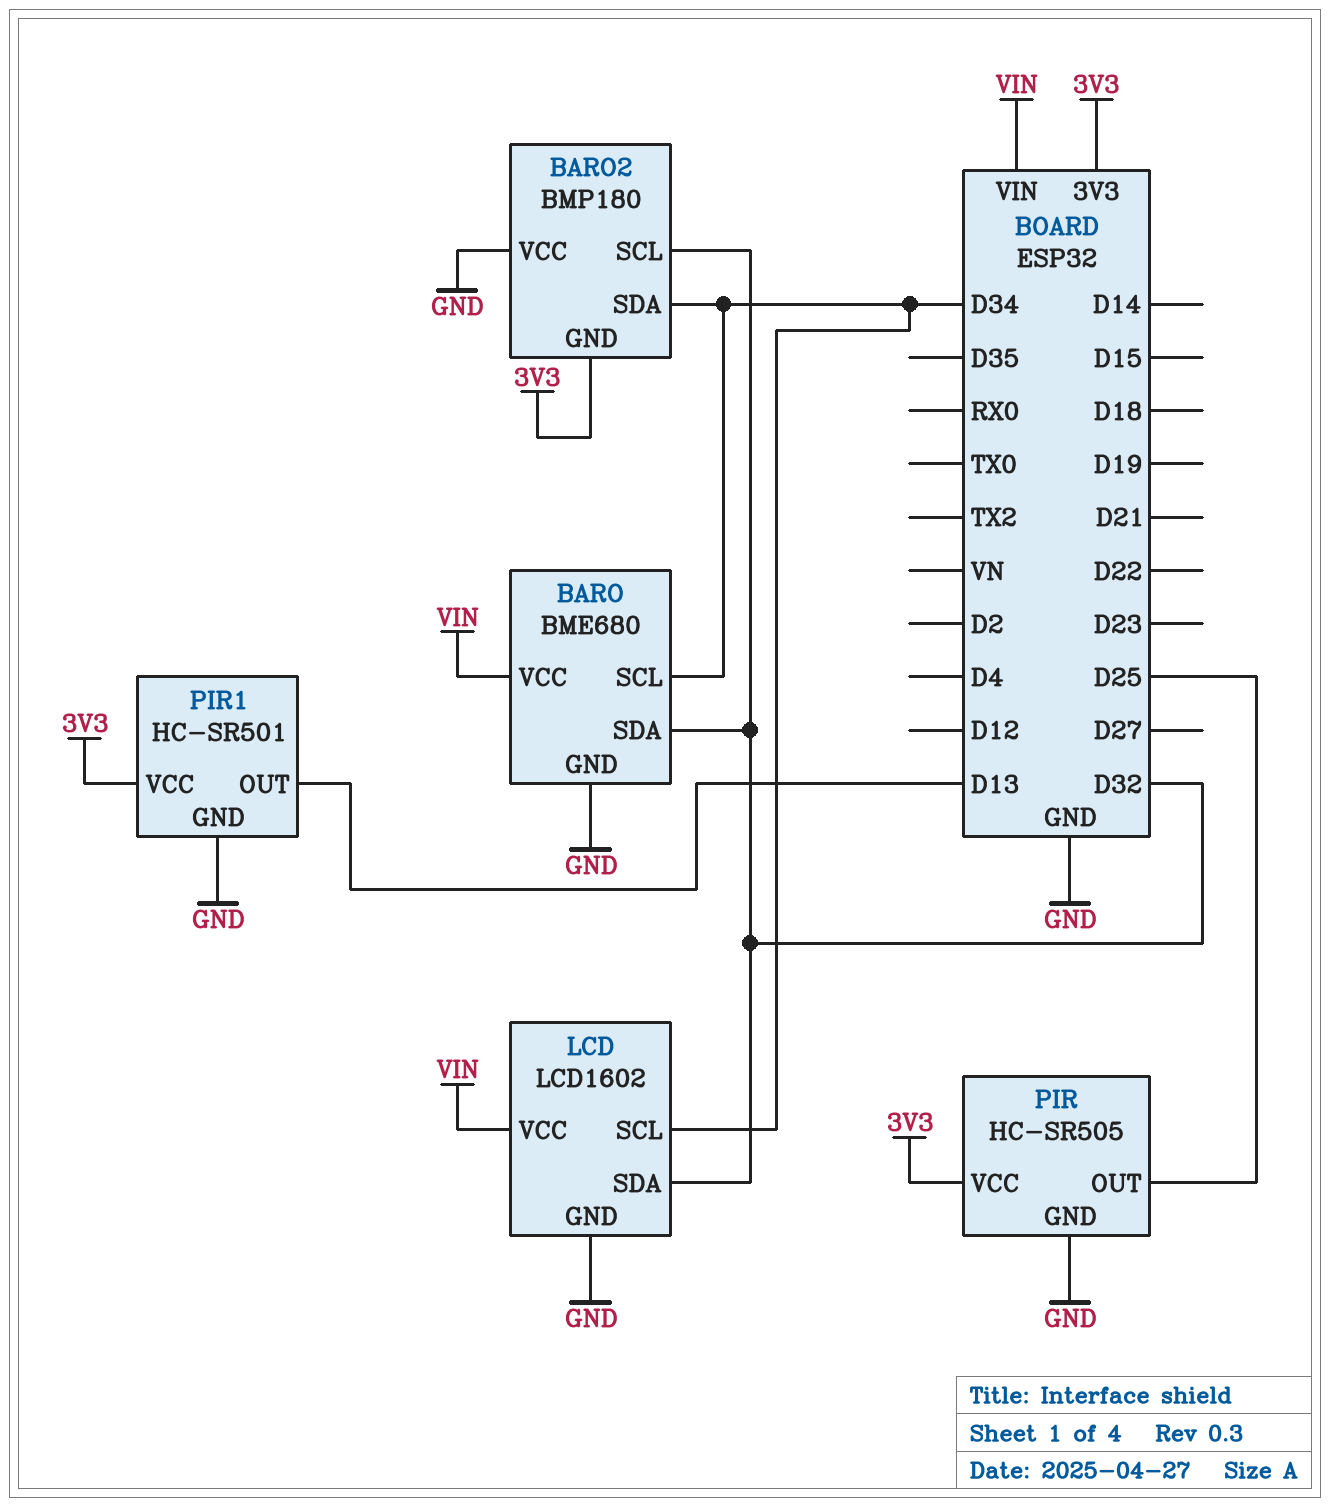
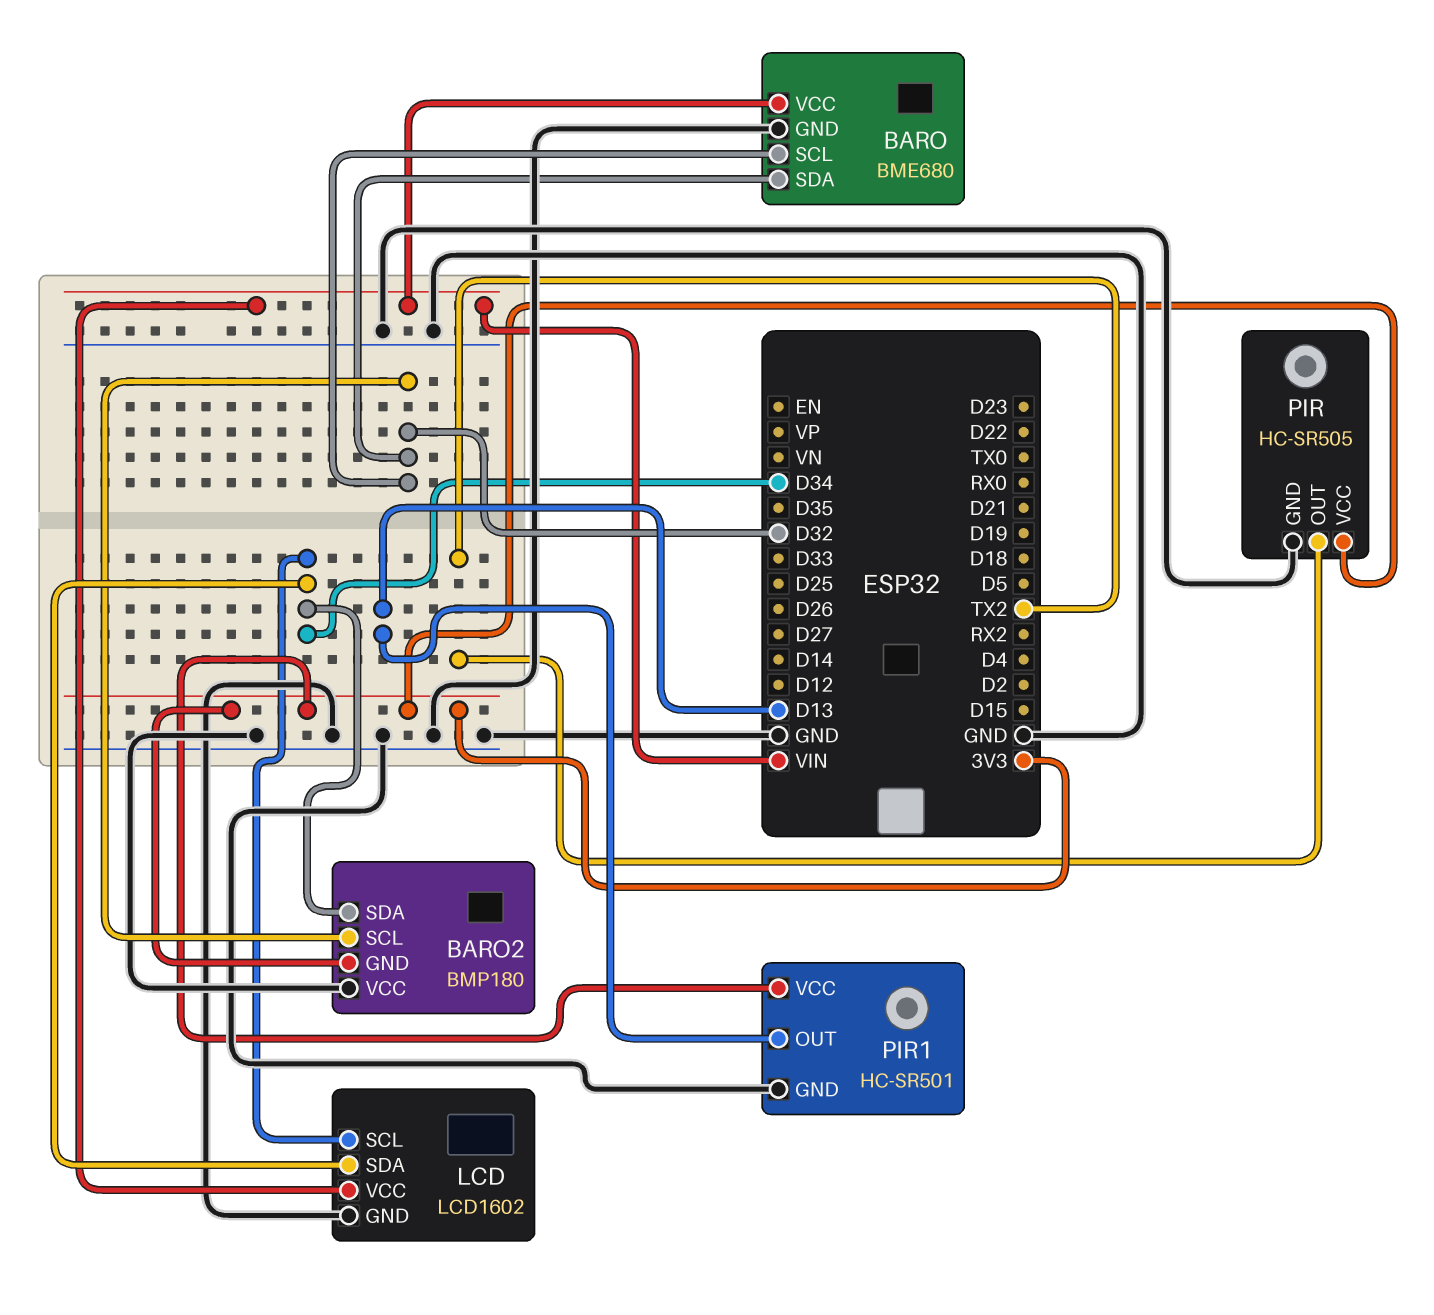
BARO pin SCL: D34 -> D32
LCD pin SDA: D32 -> D34
PIR pin OUT: D25 -> TX2

